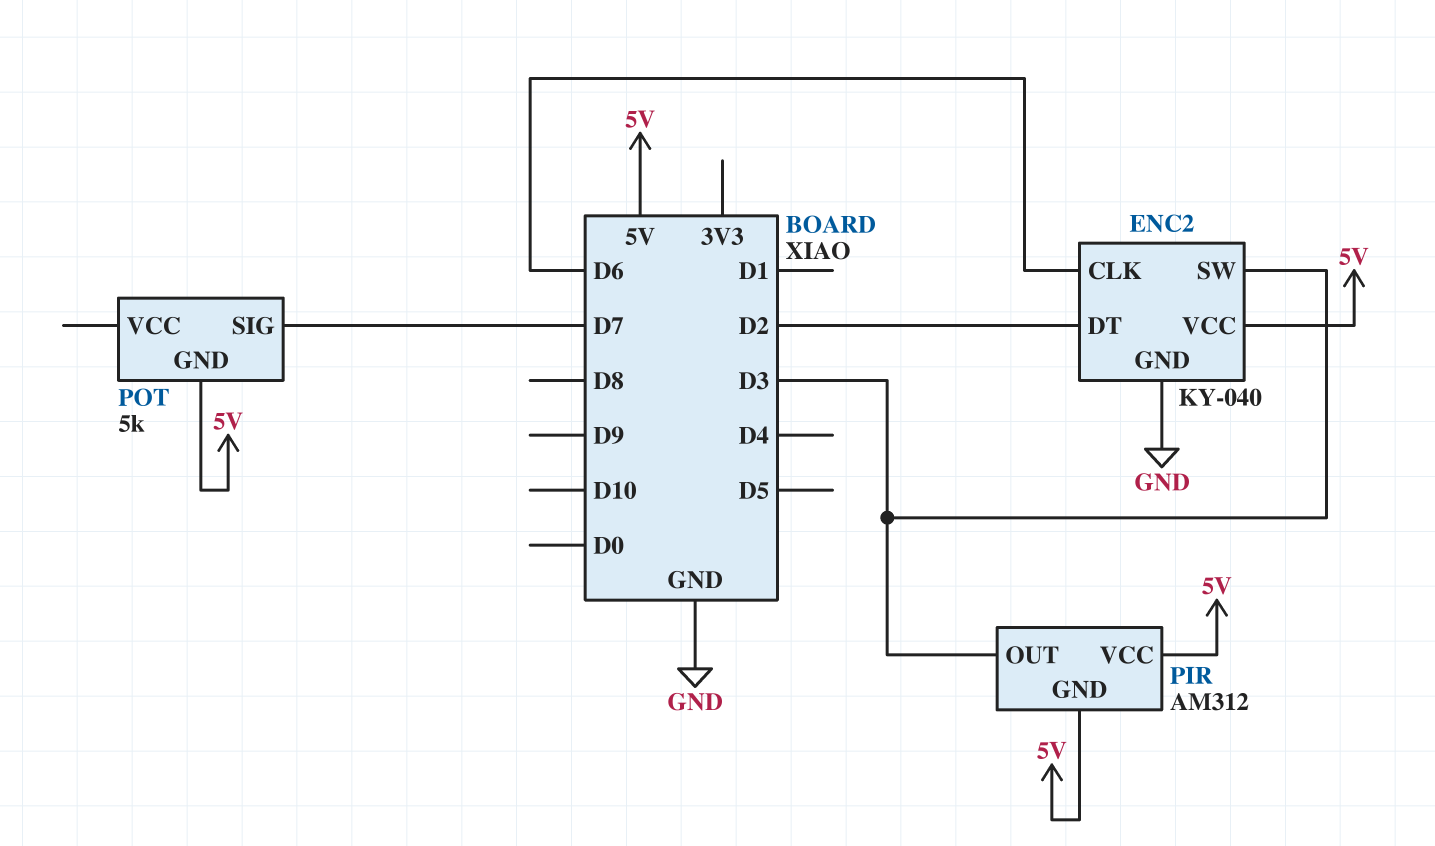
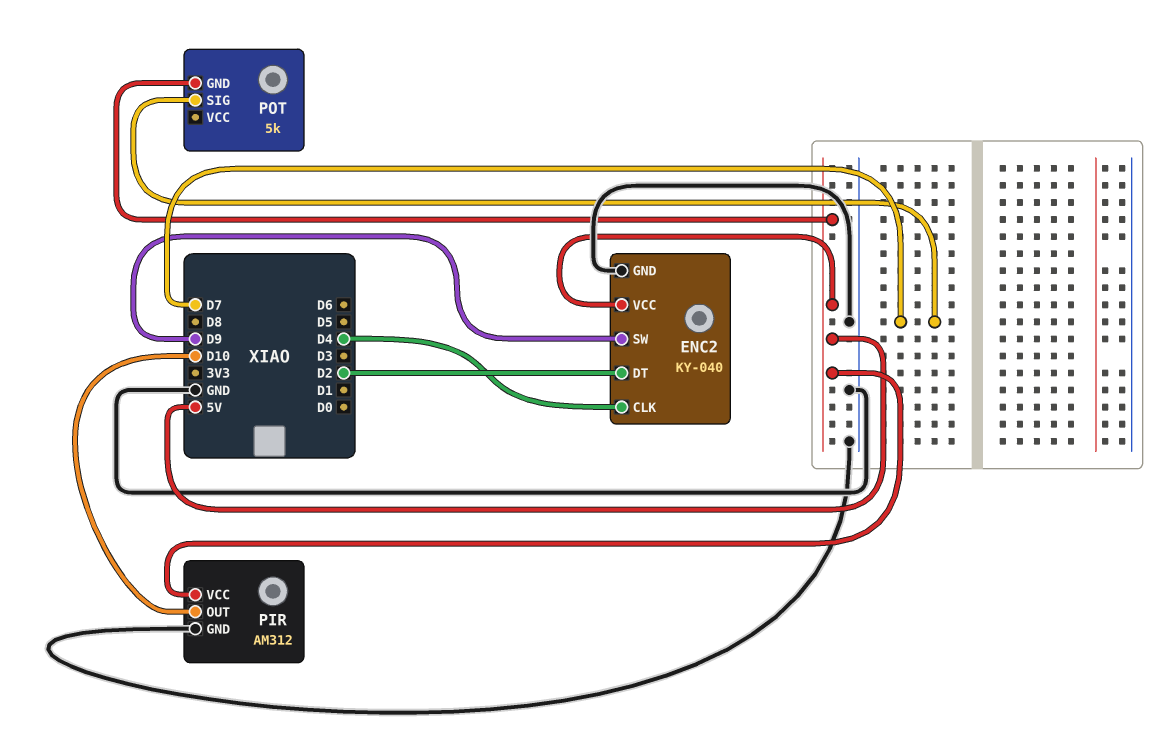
ENC2 pin CLK: D6 -> D4
ENC2 pin SW: D3 -> D9
PIR pin GND: 5V -> GND
PIR pin OUT: D3 -> D10

